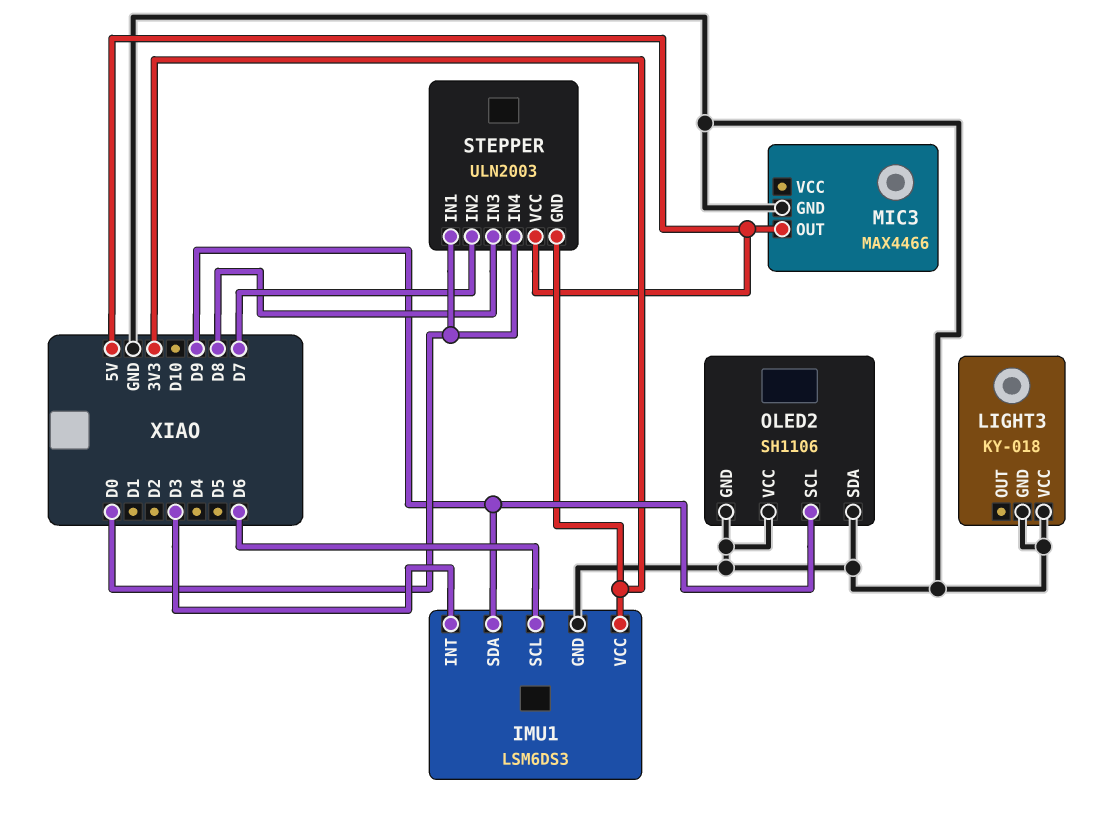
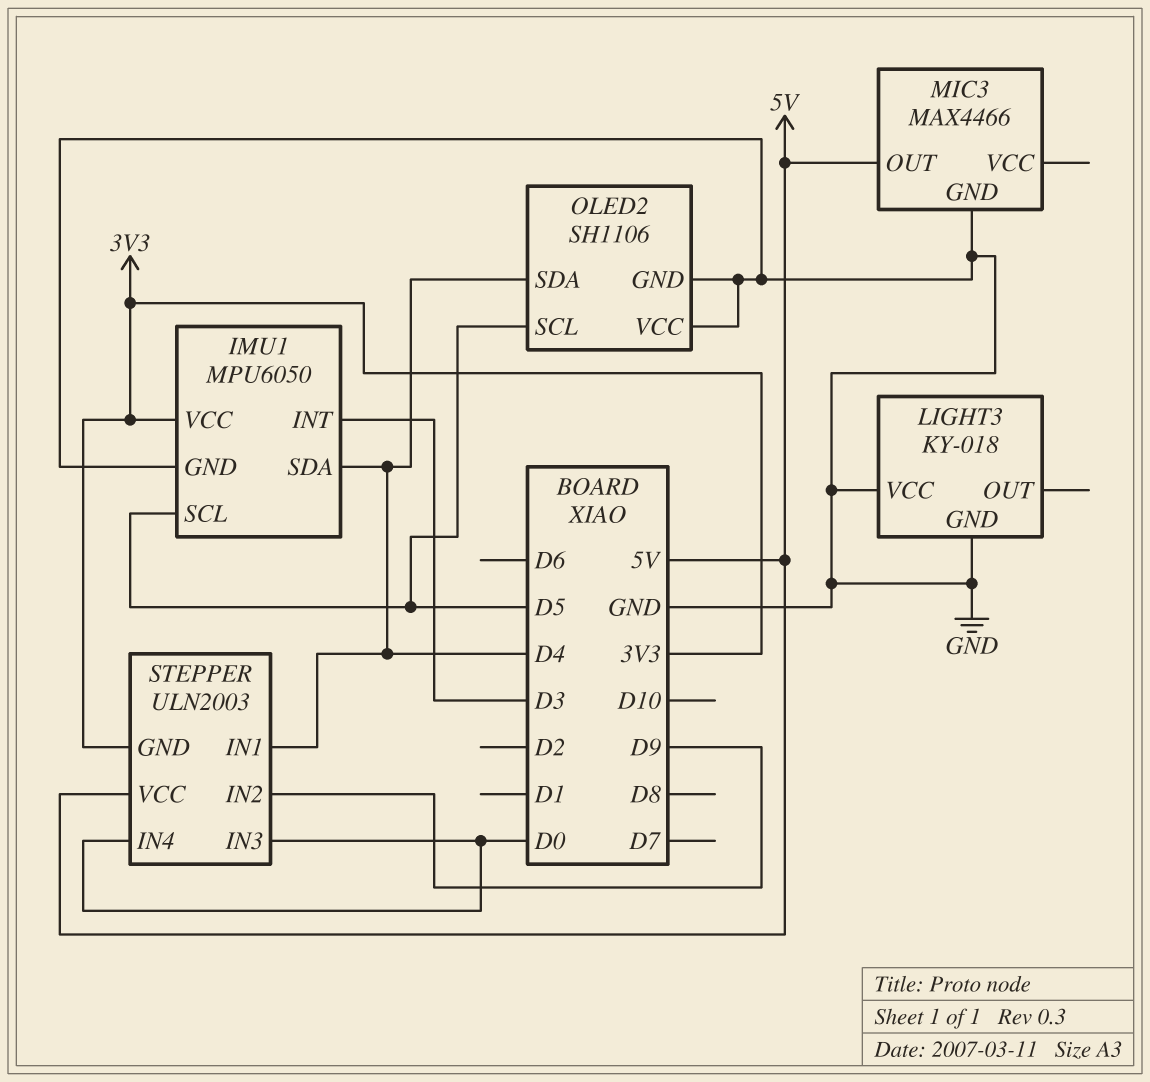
IMU1: LSM6DS3 -> MPU6050
IMU1 pin SCL: D6 -> D5
IMU1 pin SDA: D9 -> D4
OLED2 pin SCL: D9 -> D5
OLED2 pin SDA: GND -> D4
STEPPER pin IN1: D0 -> D4
STEPPER pin IN2: D7 -> D9
STEPPER pin IN3: D8 -> D0

